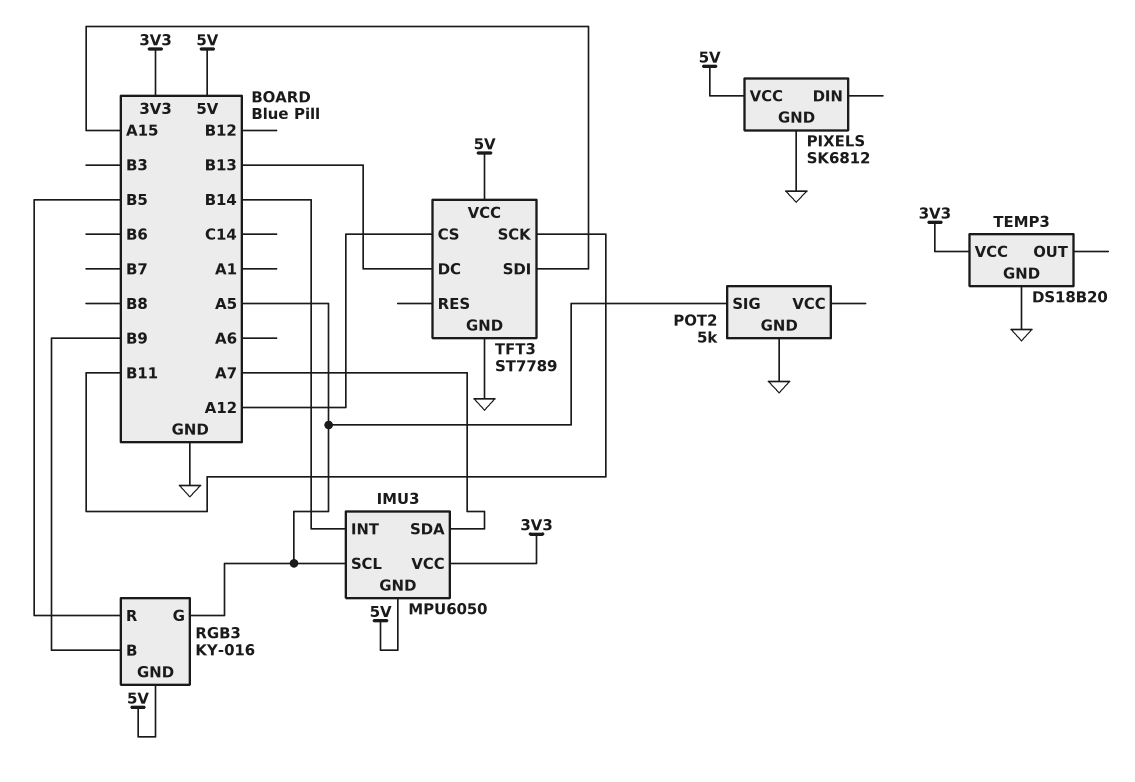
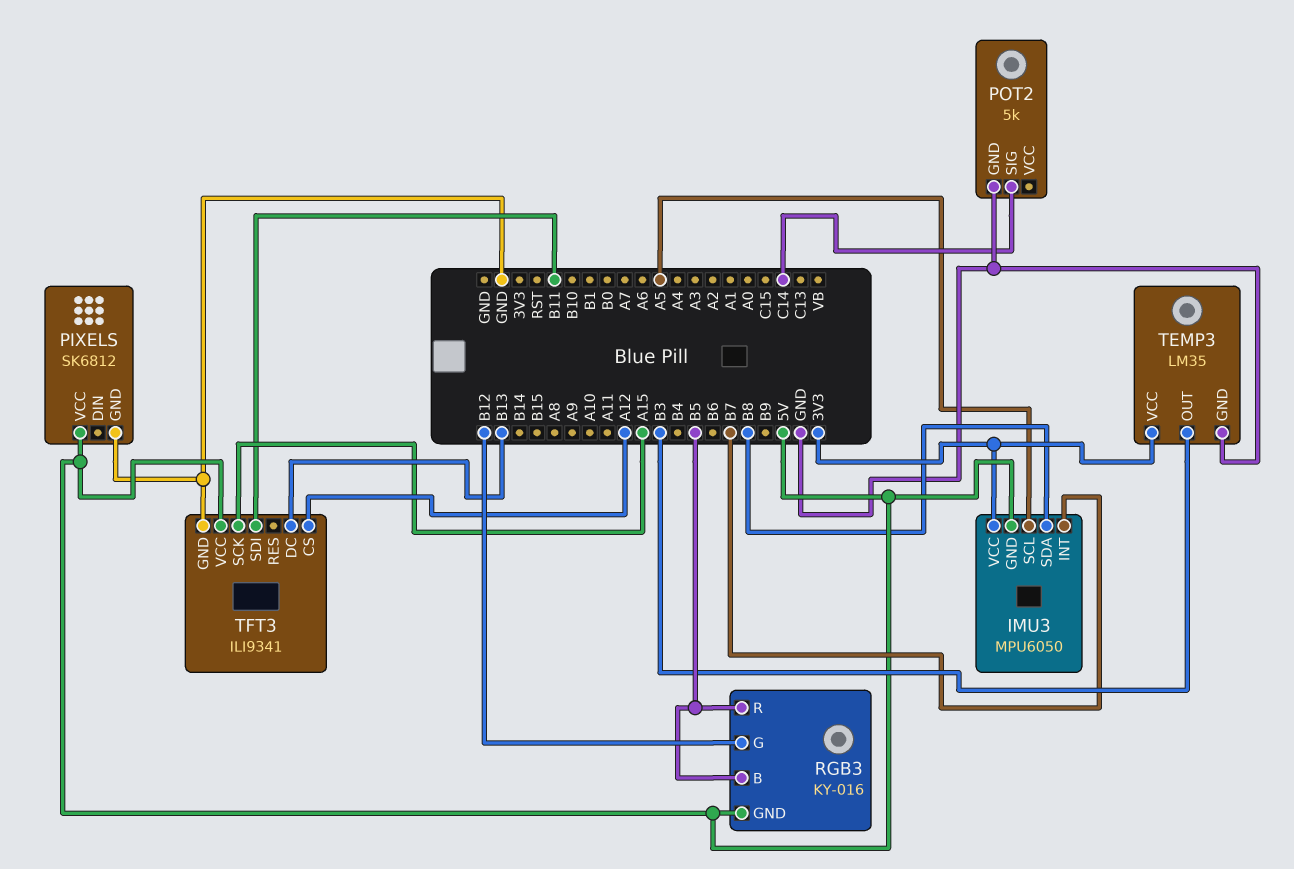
IMU3 pin INT: B14 -> B7
IMU3 pin SDA: A7 -> B8
POT2 pin SIG: A5 -> C14
RGB3 pin B: B9 -> B5
RGB3 pin G: A5 -> B12
TEMP3: DS18B20 -> LM35
TEMP3 pin OUT: none -> B3
TFT3: ST7789 -> ILI9341
TFT3 pin SCK: B11 -> A15
TFT3 pin SDI: A15 -> B11

